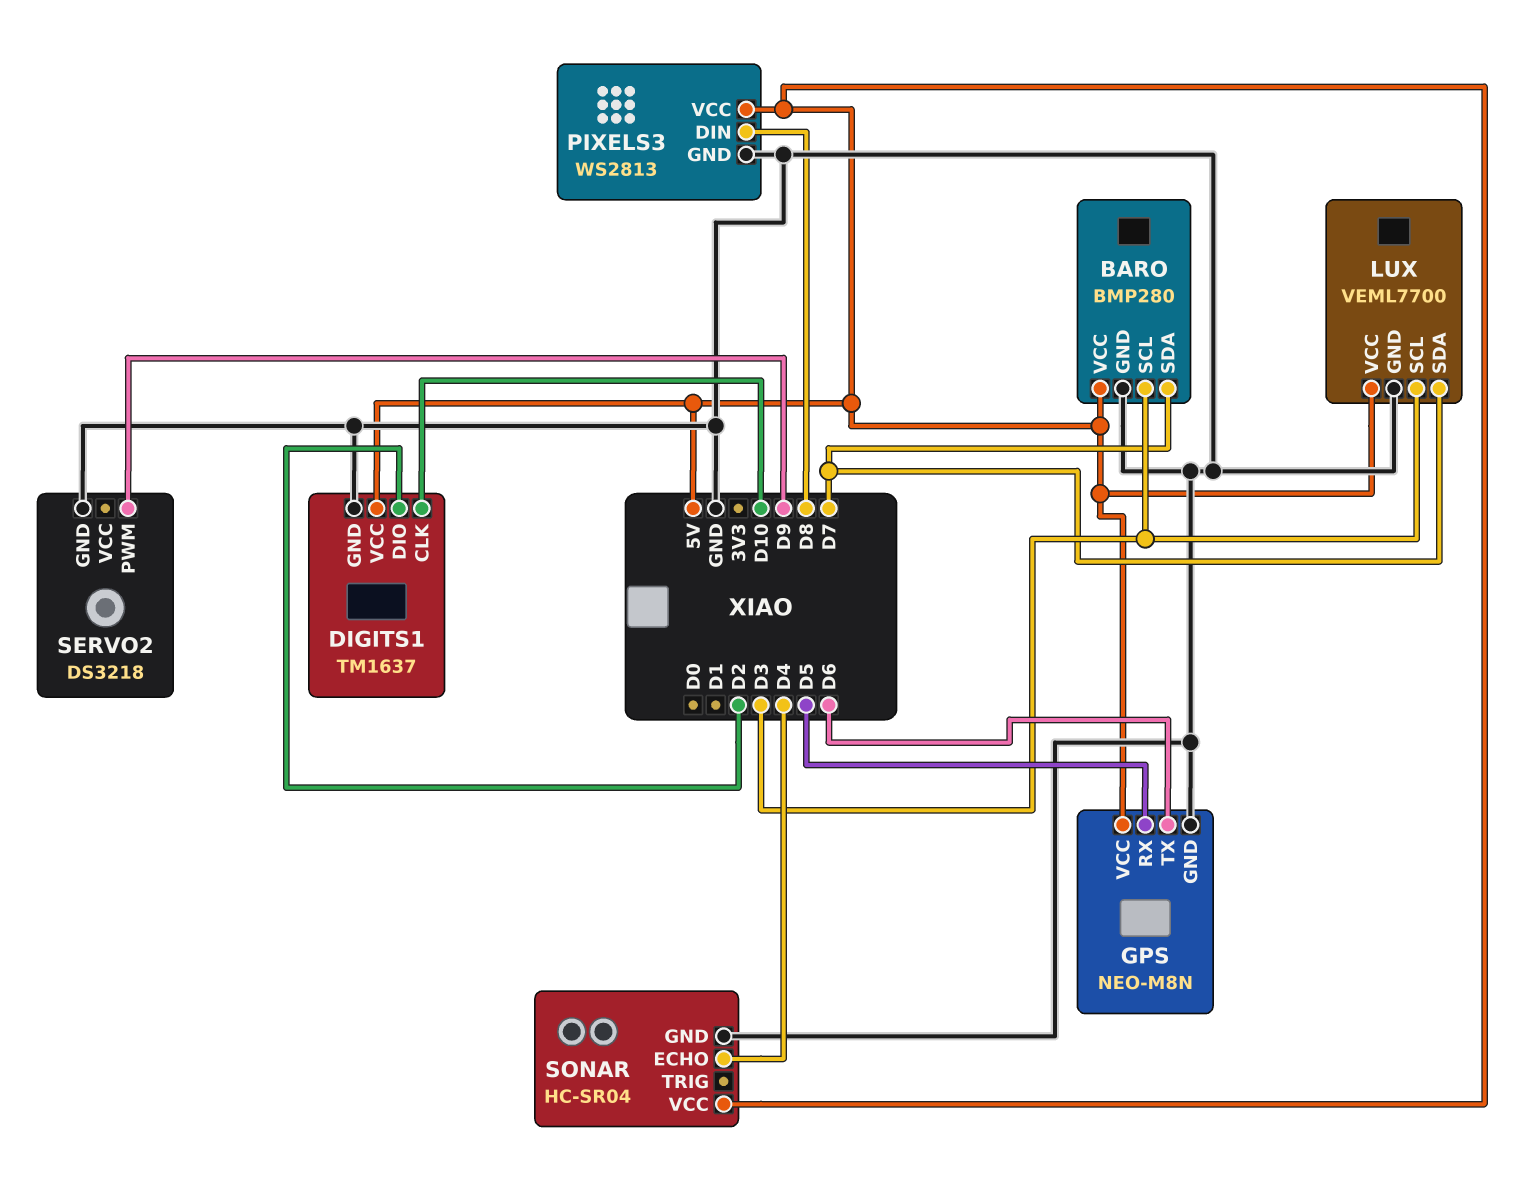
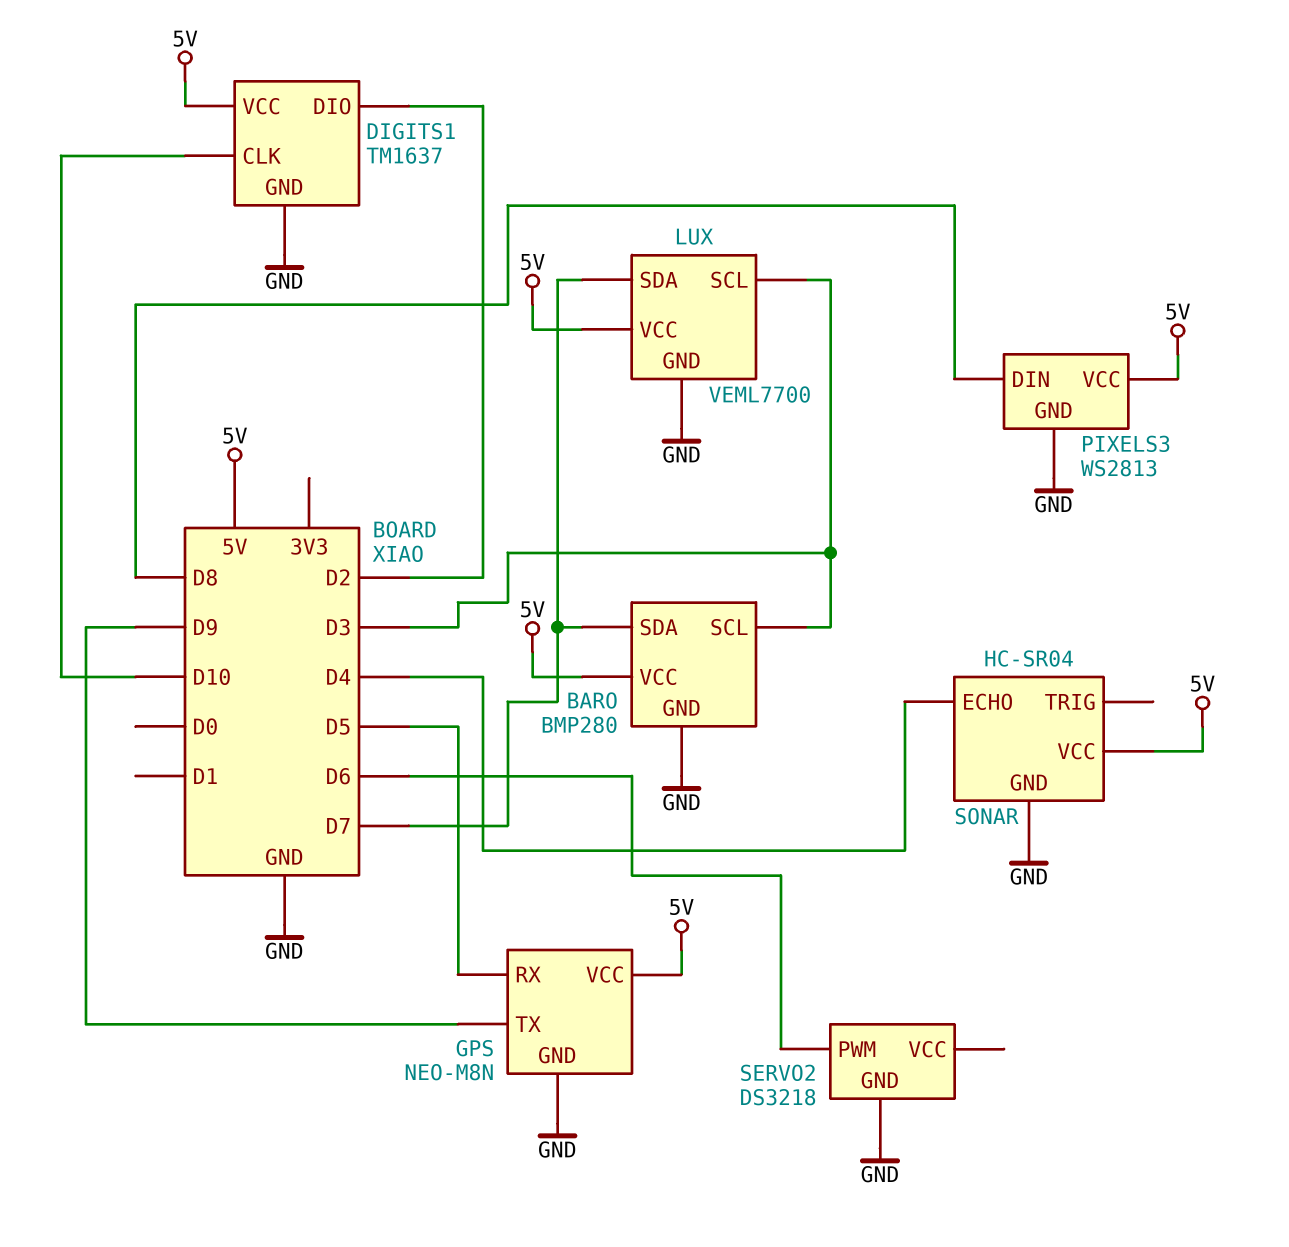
GPS pin TX: D6 -> D9
SERVO2 pin PWM: D9 -> D6

